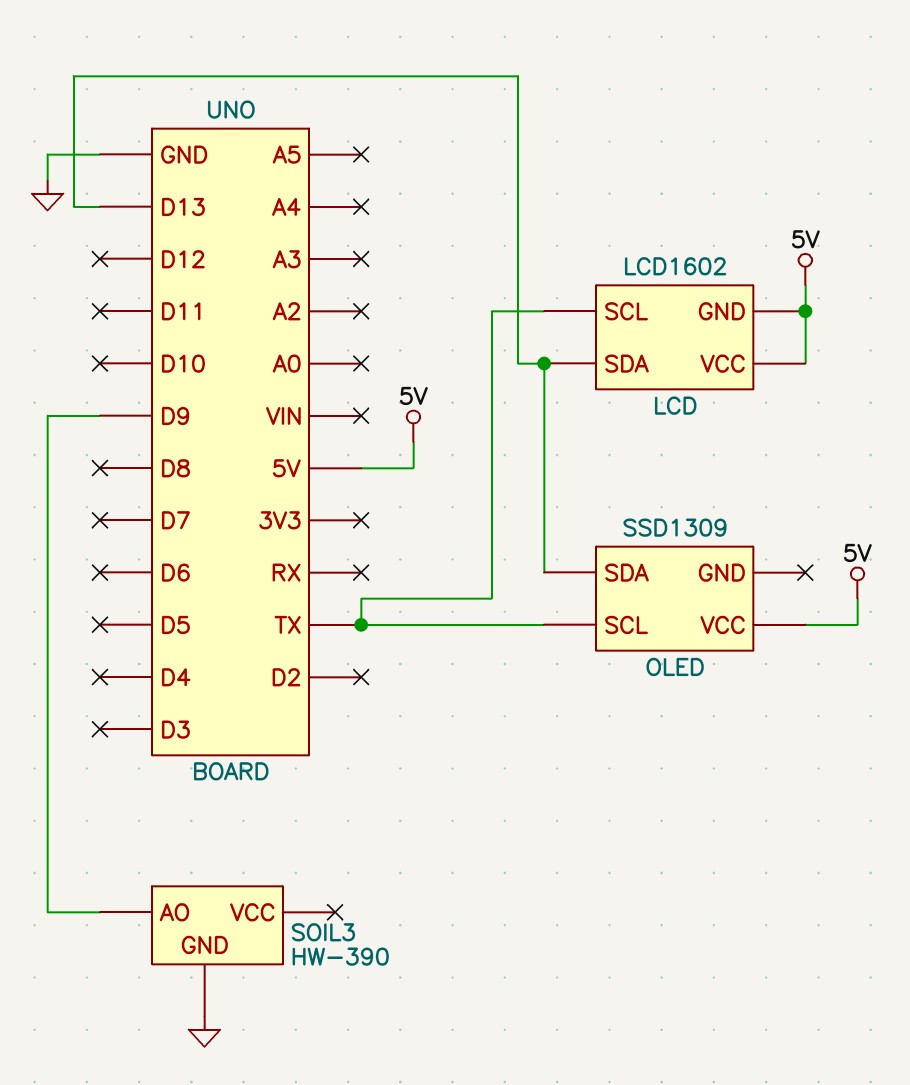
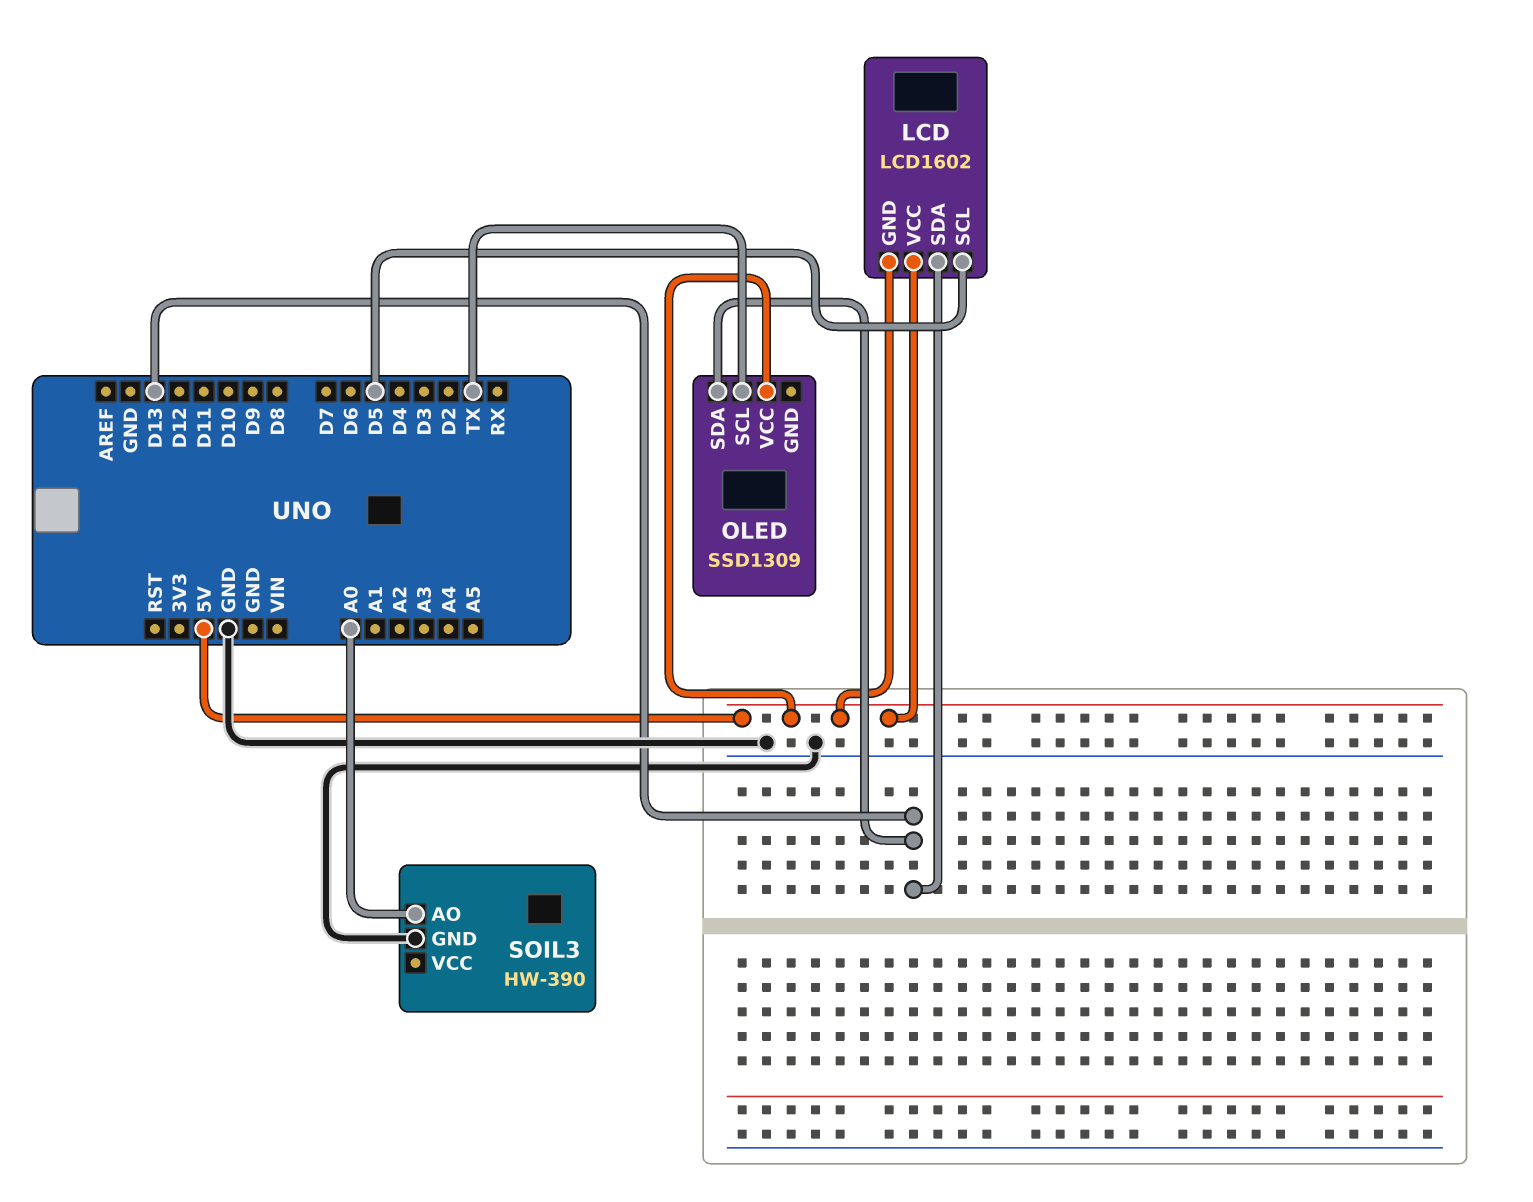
LCD pin SCL: TX -> D5
SOIL3 pin AO: D9 -> A0

